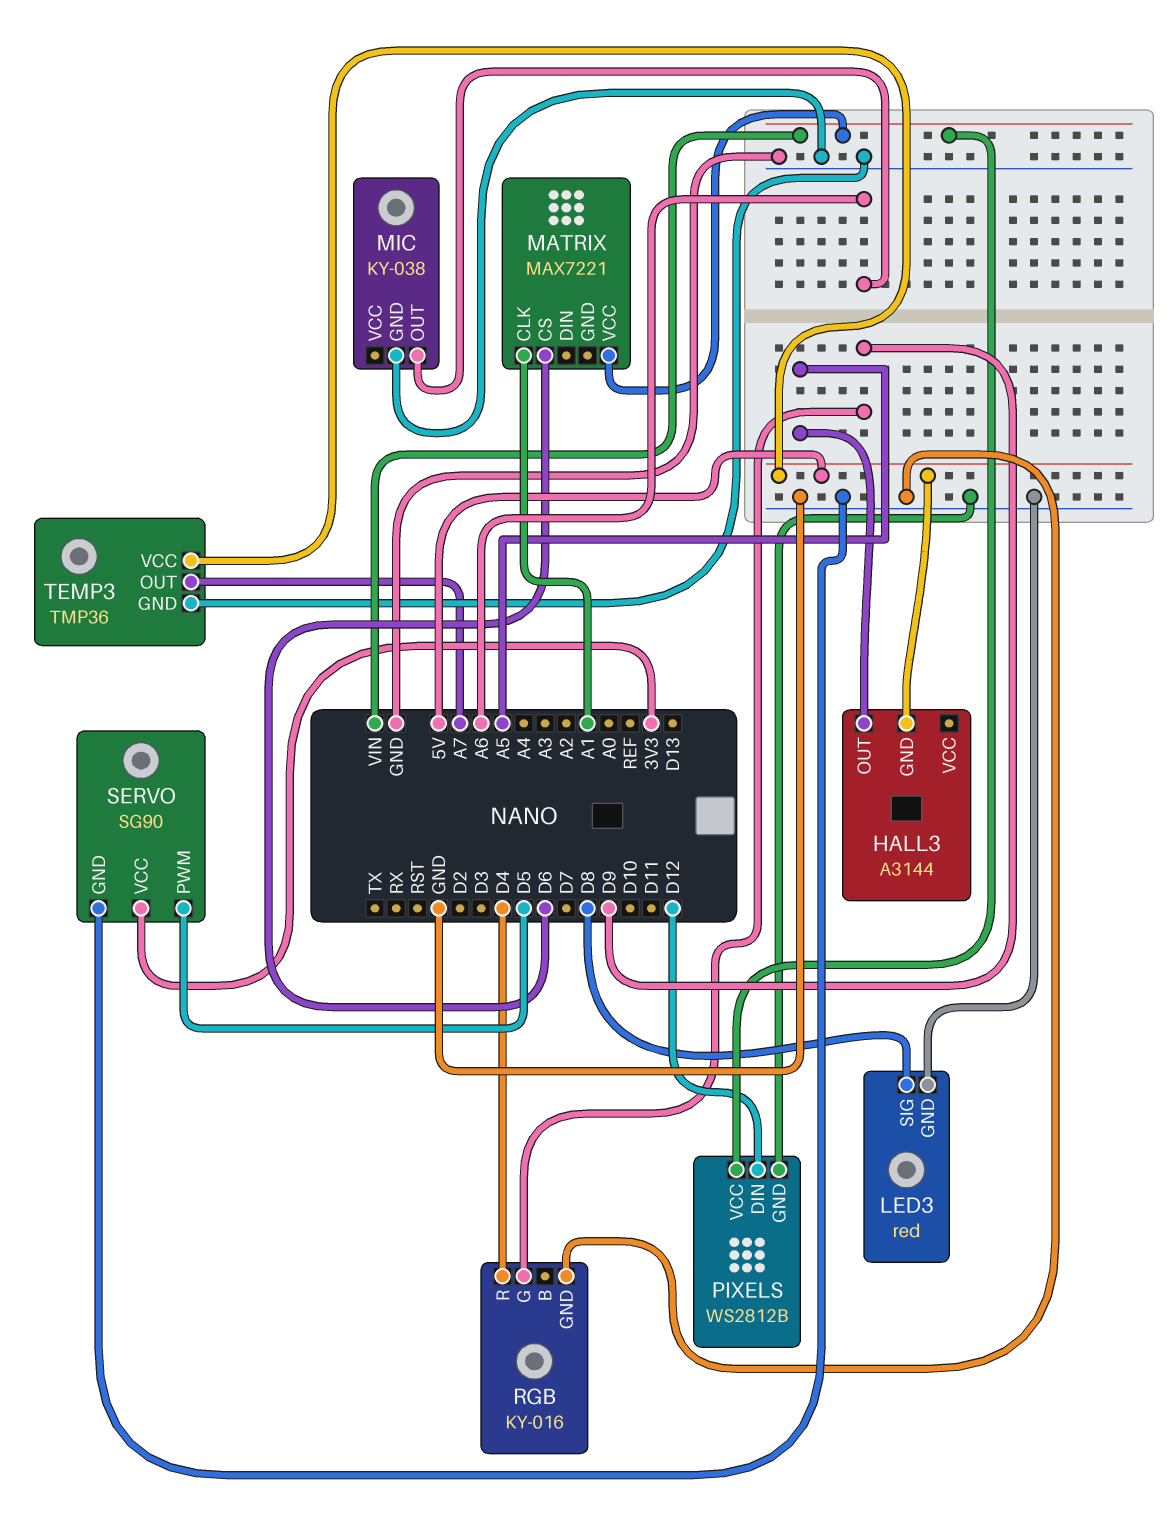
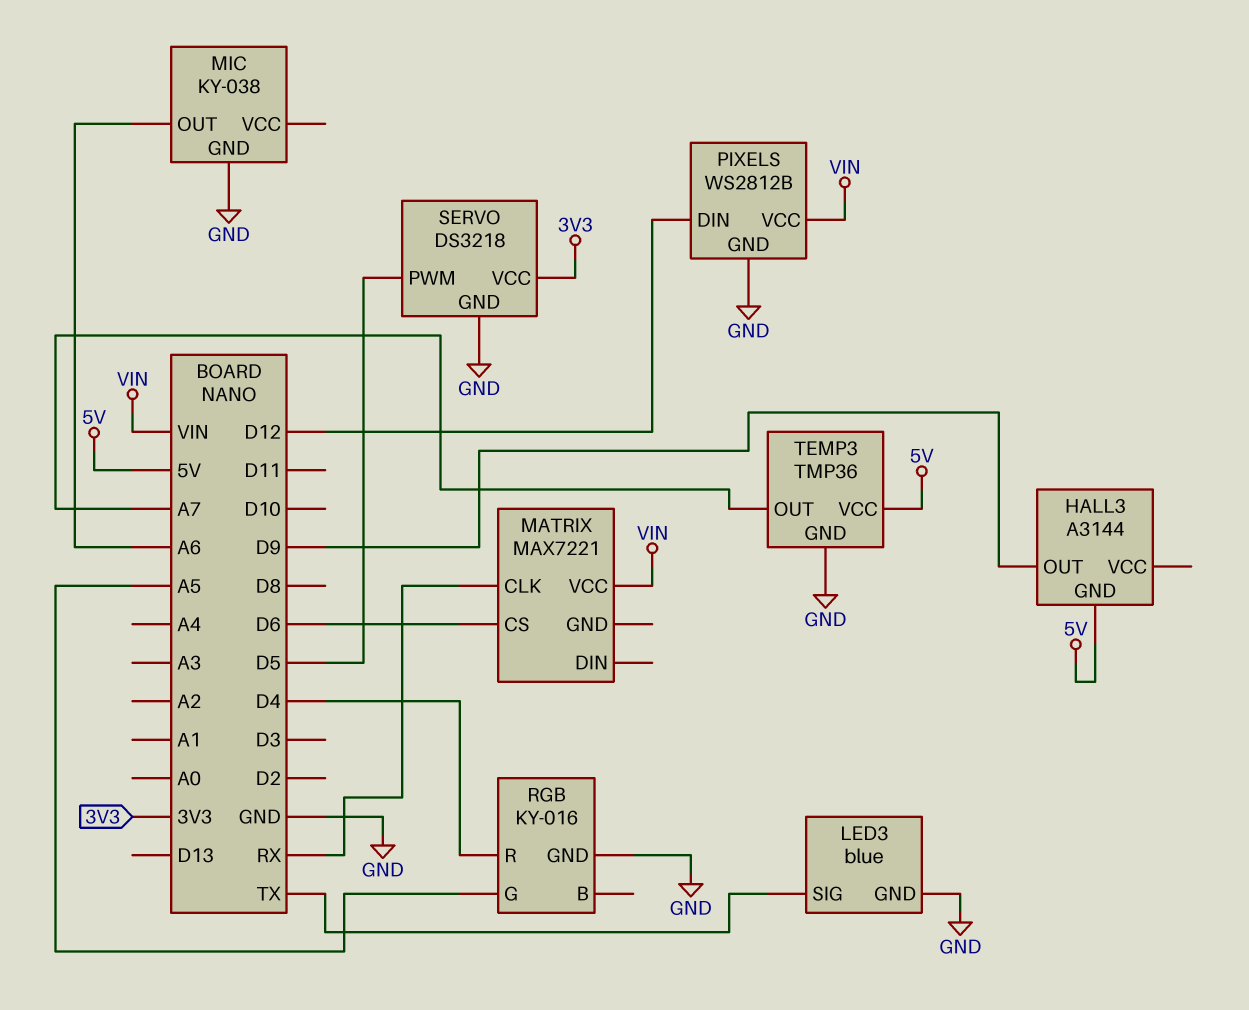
HALL3 pin OUT: A5 -> D9
LED3: red -> blue
LED3 pin SIG: D8 -> TX
MATRIX pin CLK: A1 -> RX
RGB pin G: D9 -> A5
SERVO: SG90 -> DS3218

